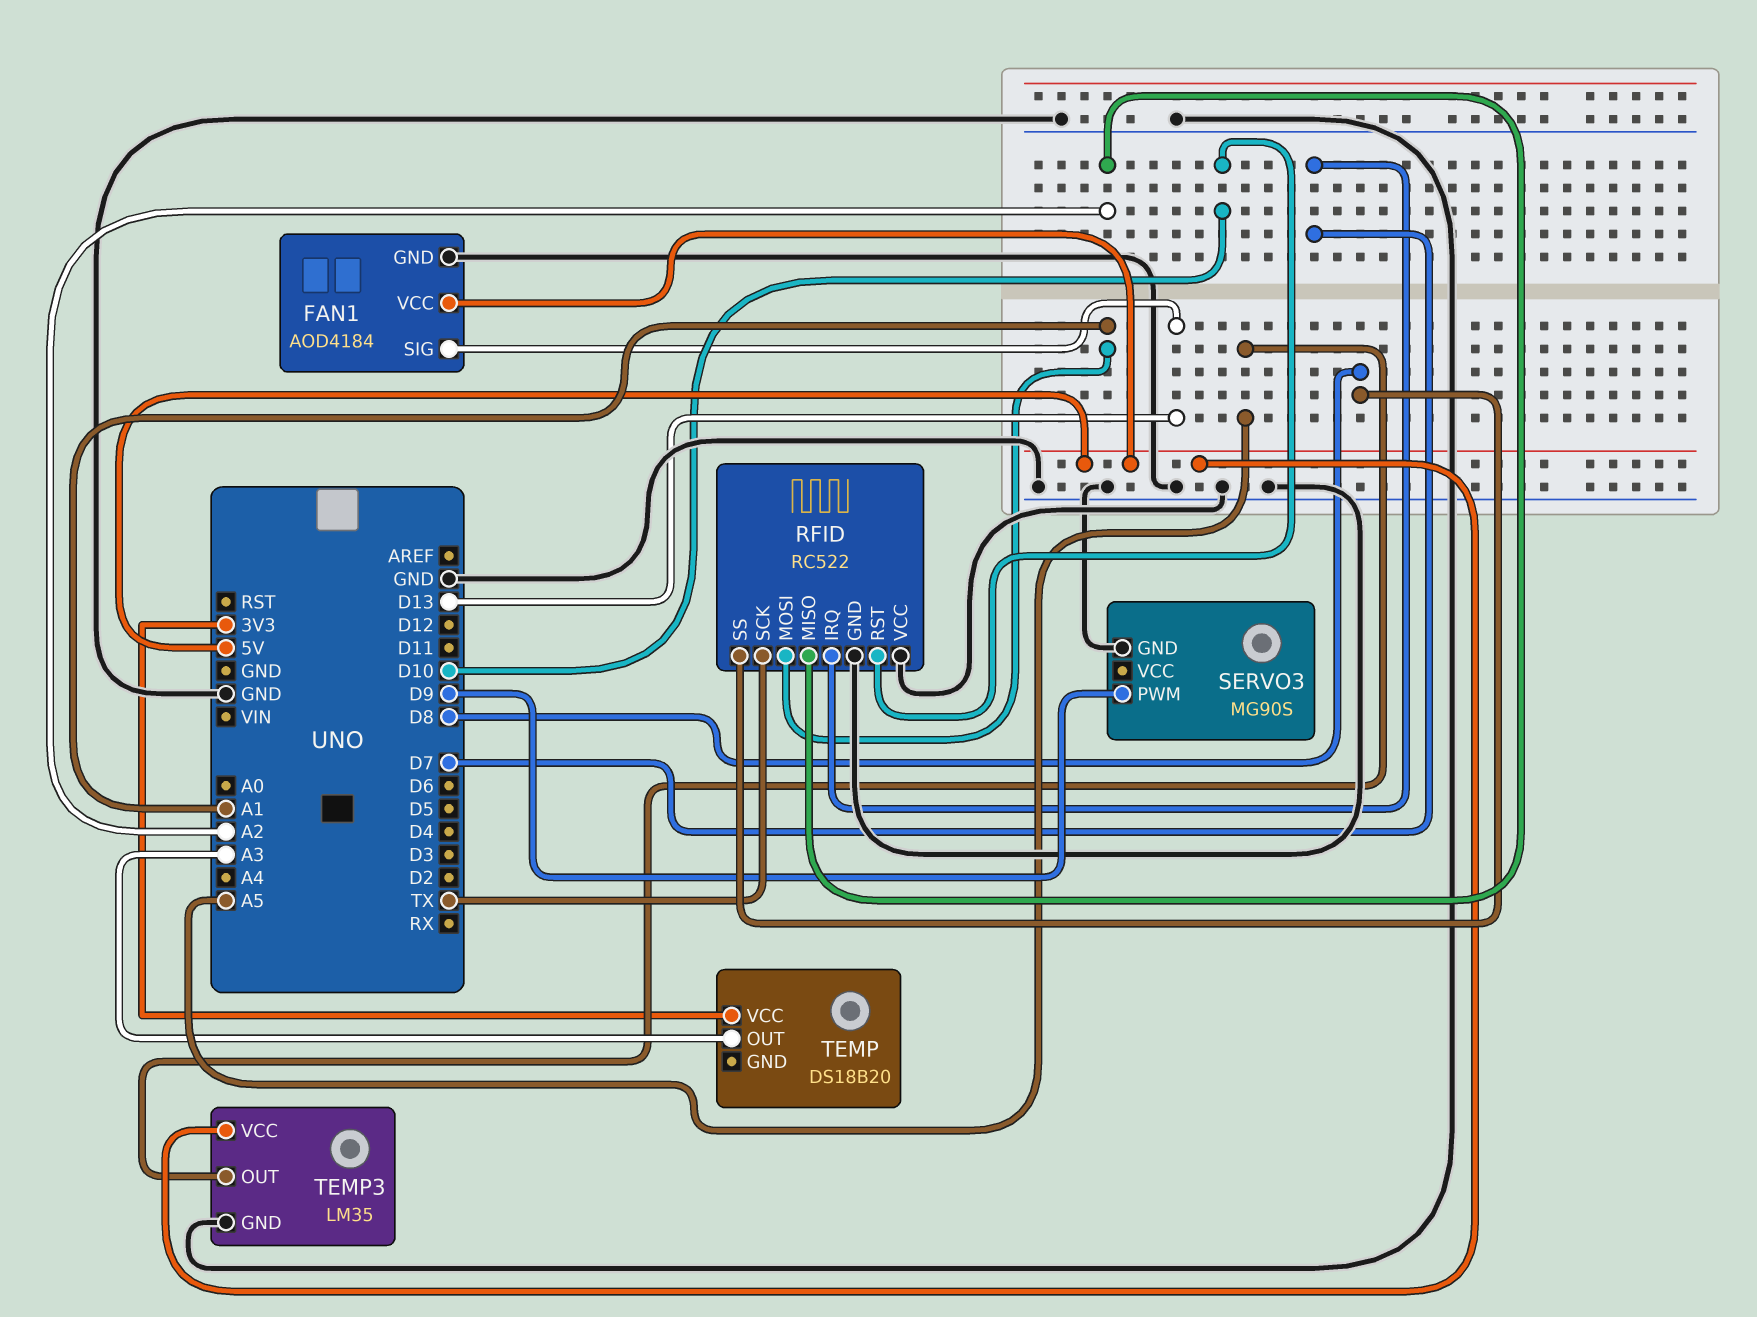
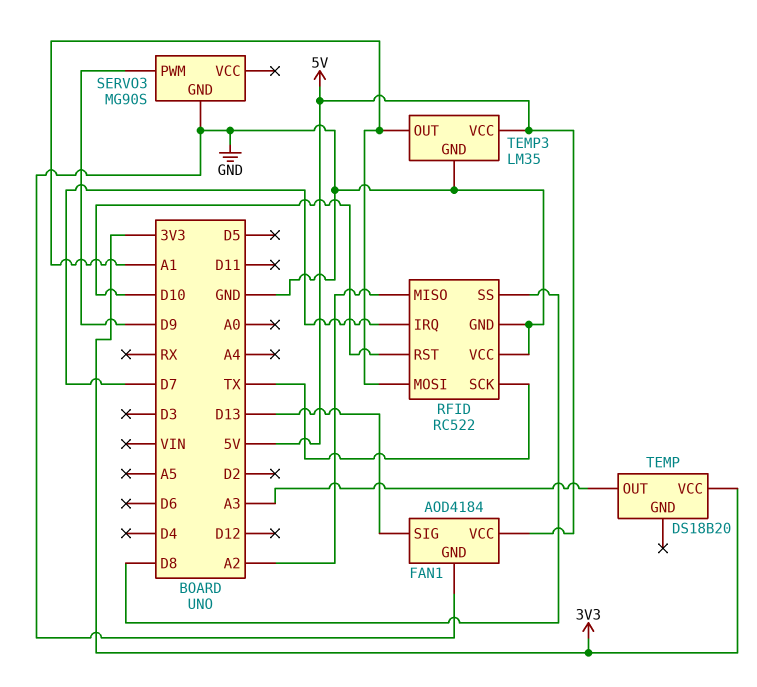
TEMP3 pin OUT: A5 -> A1

